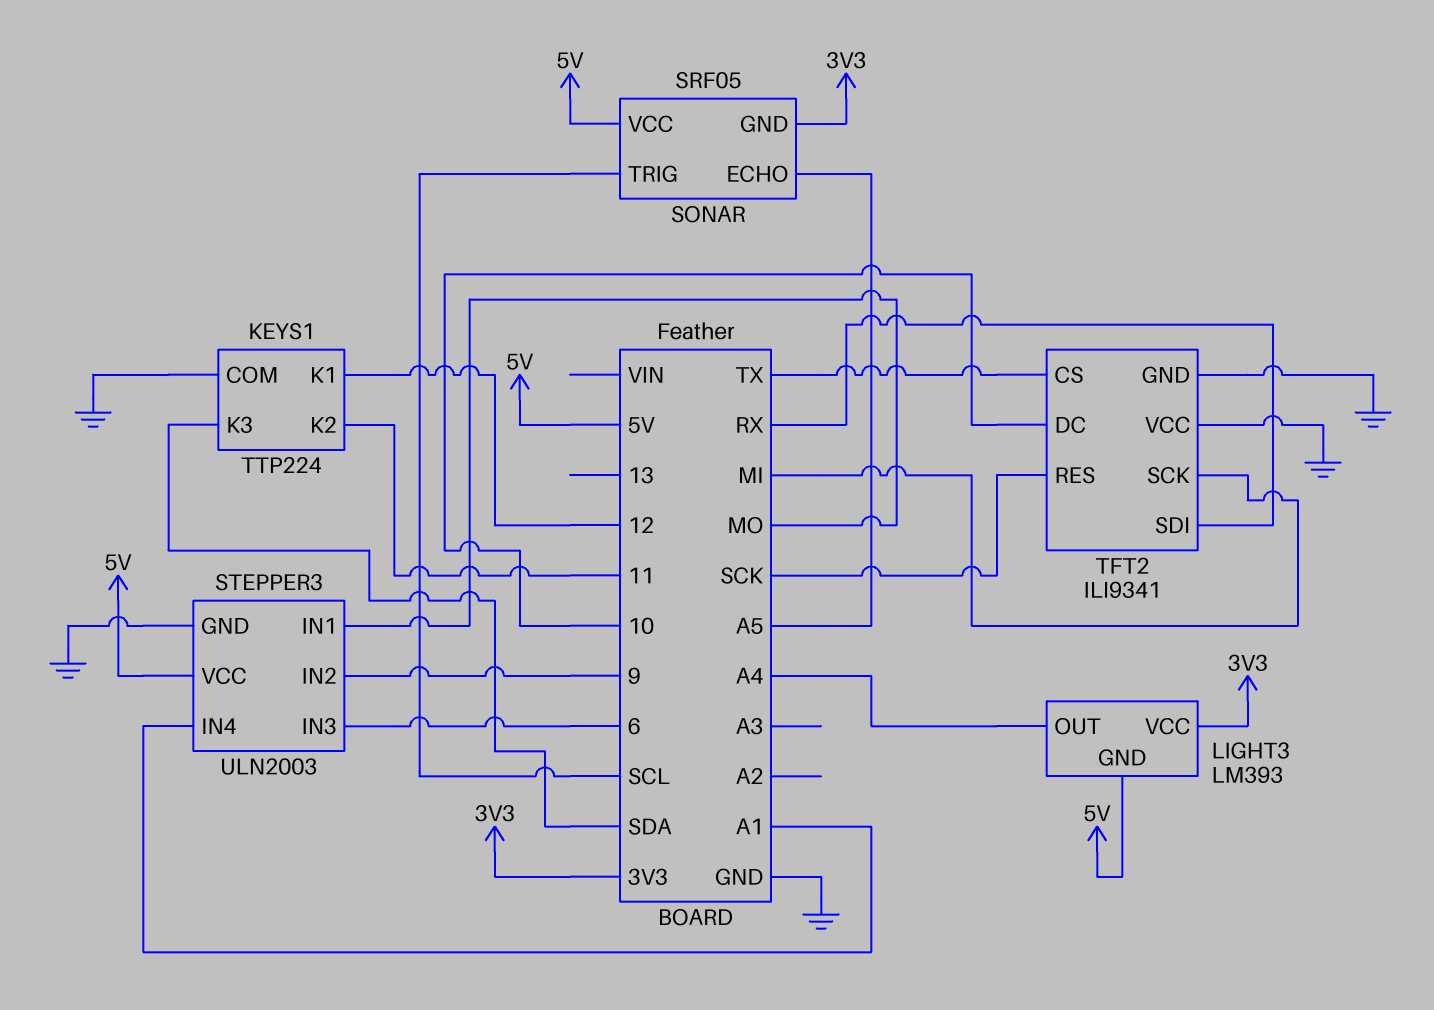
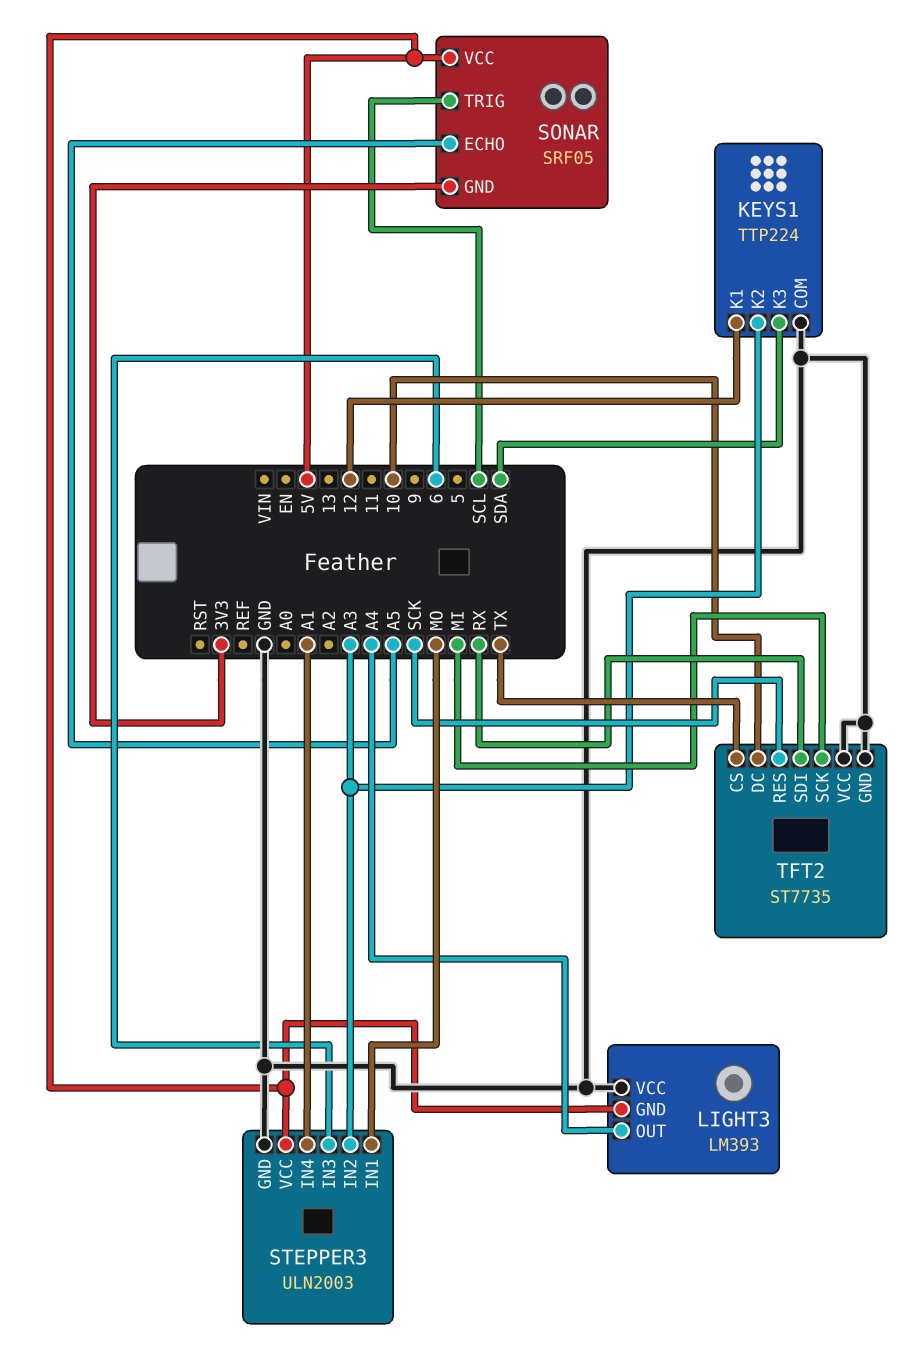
KEYS1 pin K2: 11 -> A3
LIGHT3 pin VCC: 3V3 -> GND
STEPPER3 pin IN2: 9 -> A3
TFT2: ILI9341 -> ST7735

